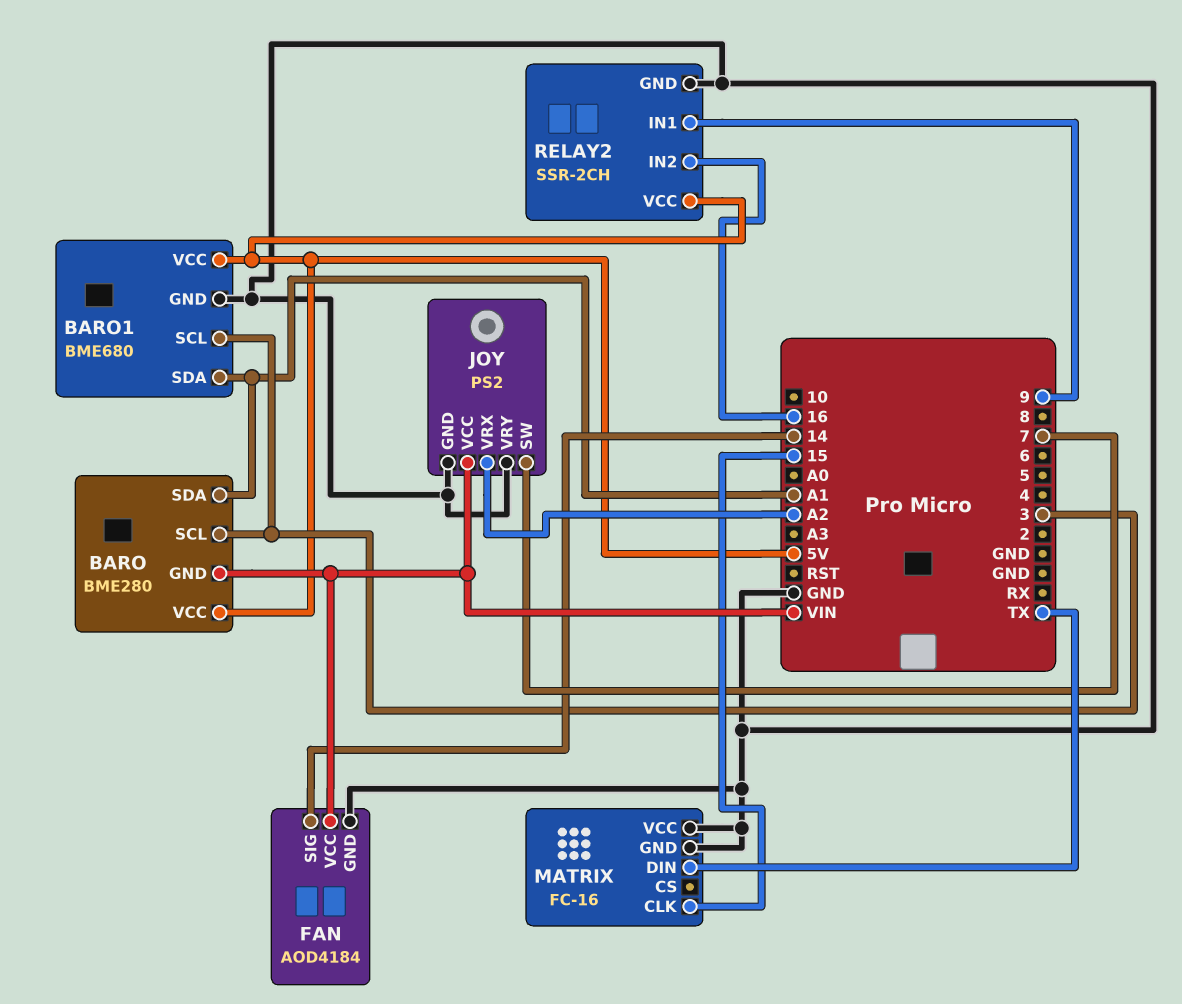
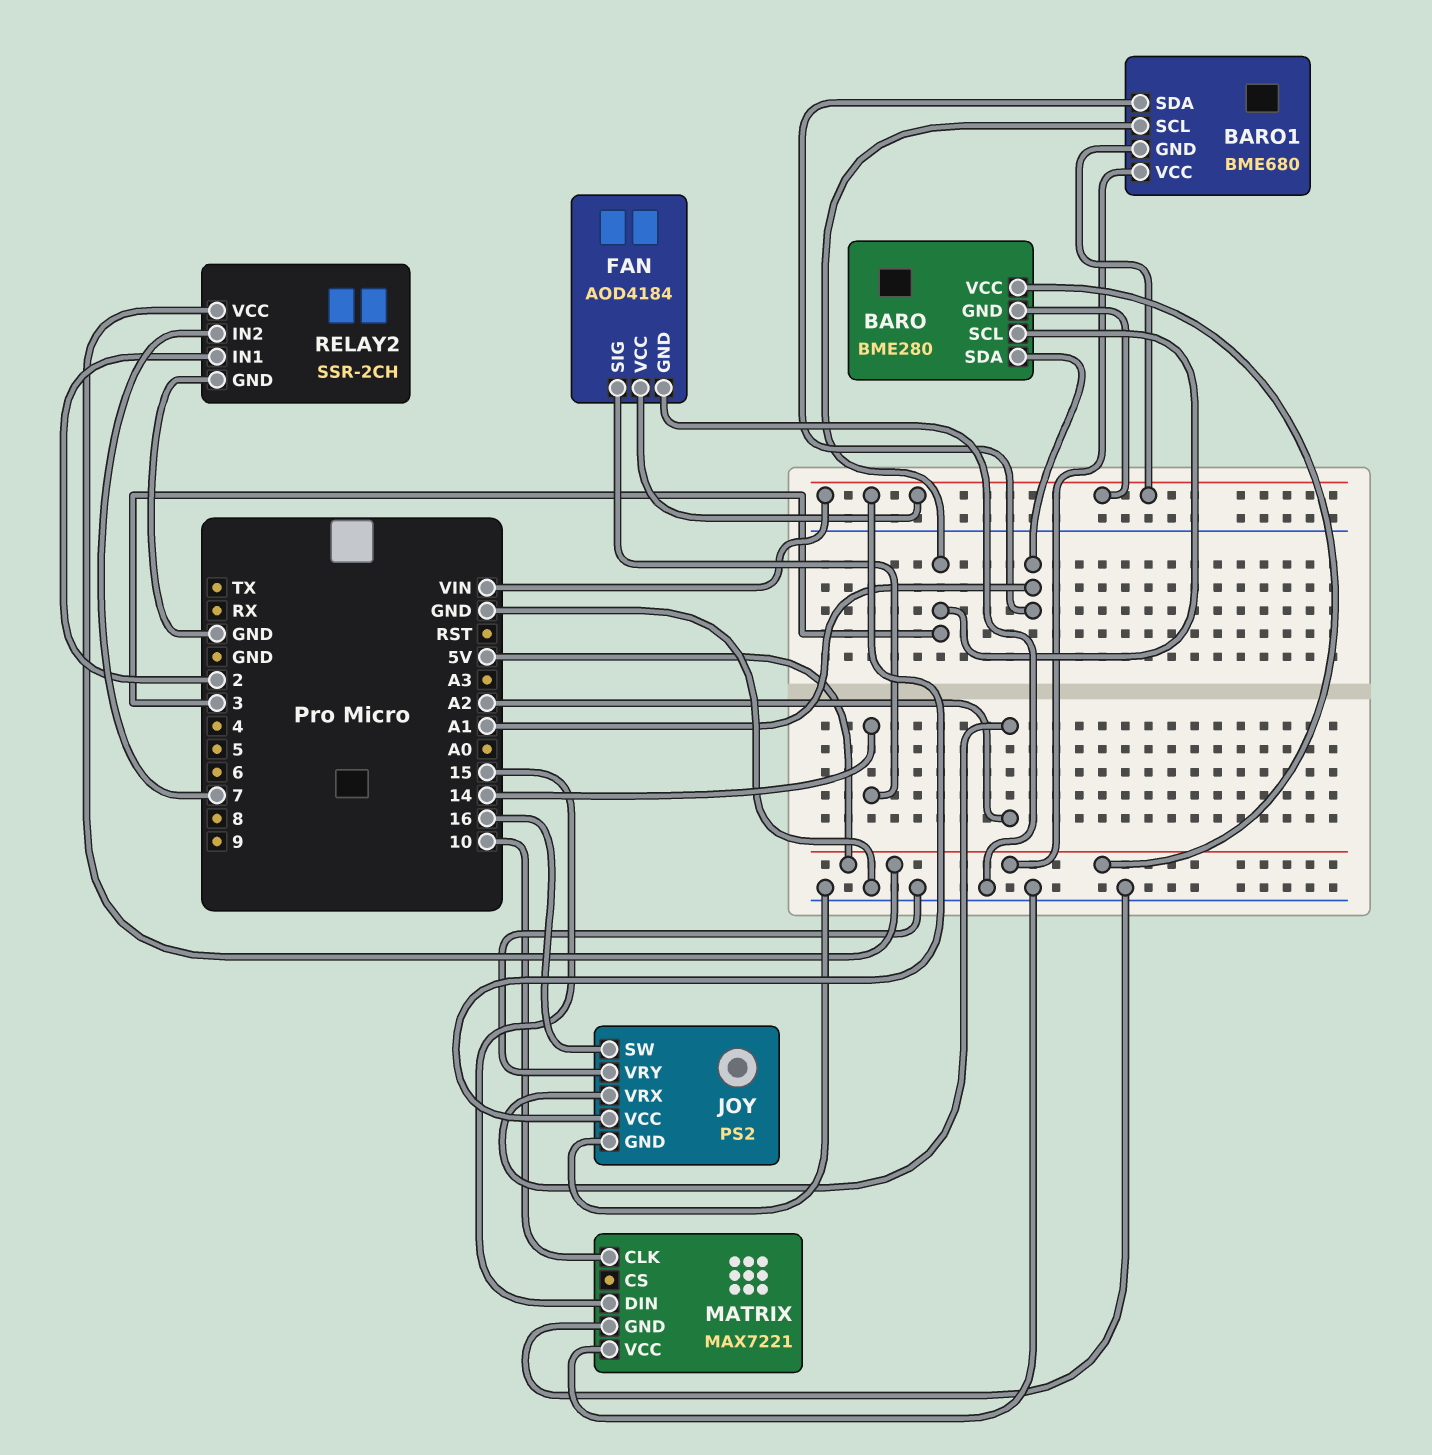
BARO1 pin GND: GND -> VIN
JOY pin SW: 7 -> 16
MATRIX: FC-16 -> MAX7221
MATRIX pin CLK: 15 -> 10
MATRIX pin DIN: TX -> 15
RELAY2 pin IN1: 9 -> 2
RELAY2 pin IN2: 16 -> 7

